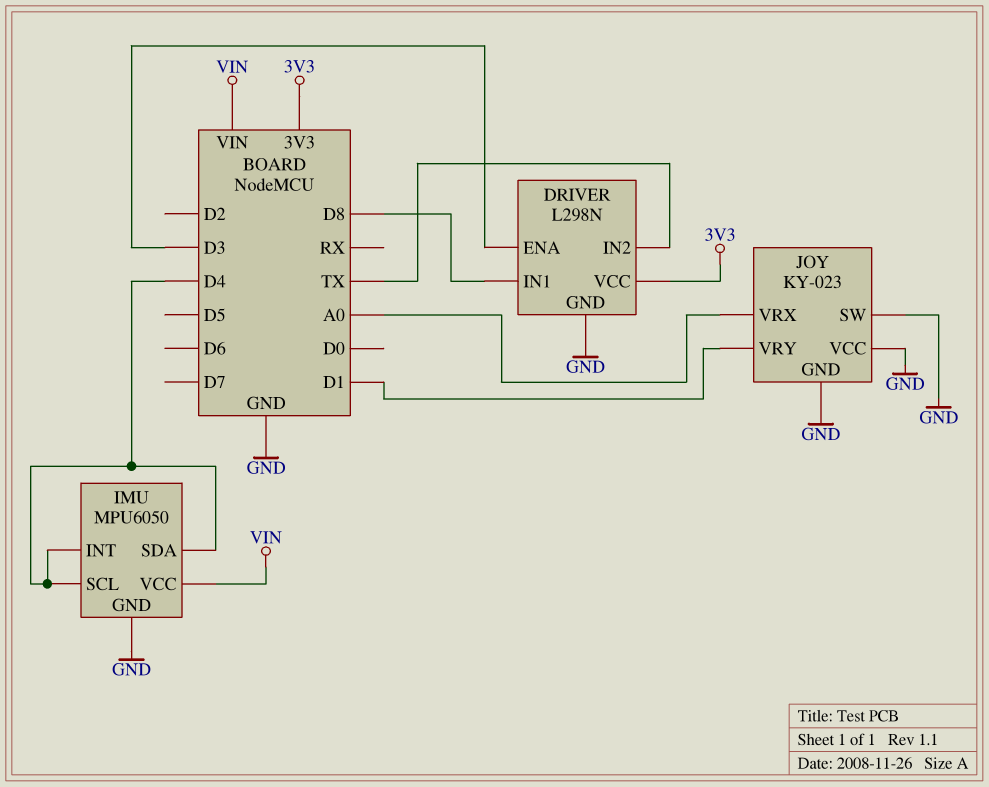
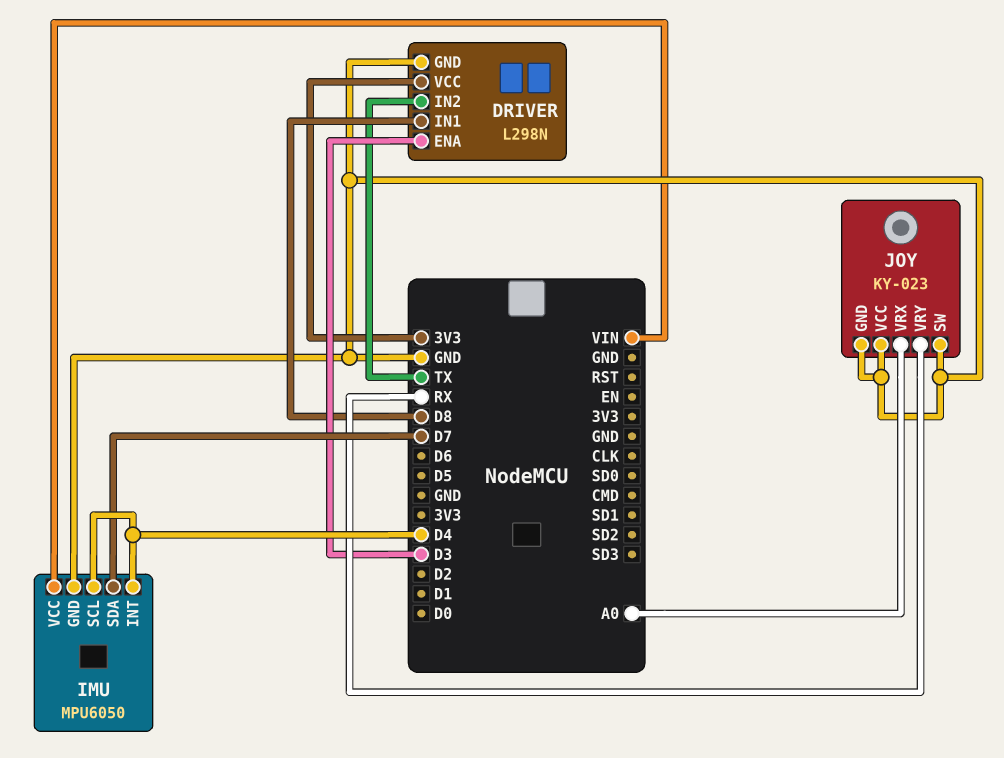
IMU pin SDA: D4 -> D7
JOY pin VRY: D1 -> RX

